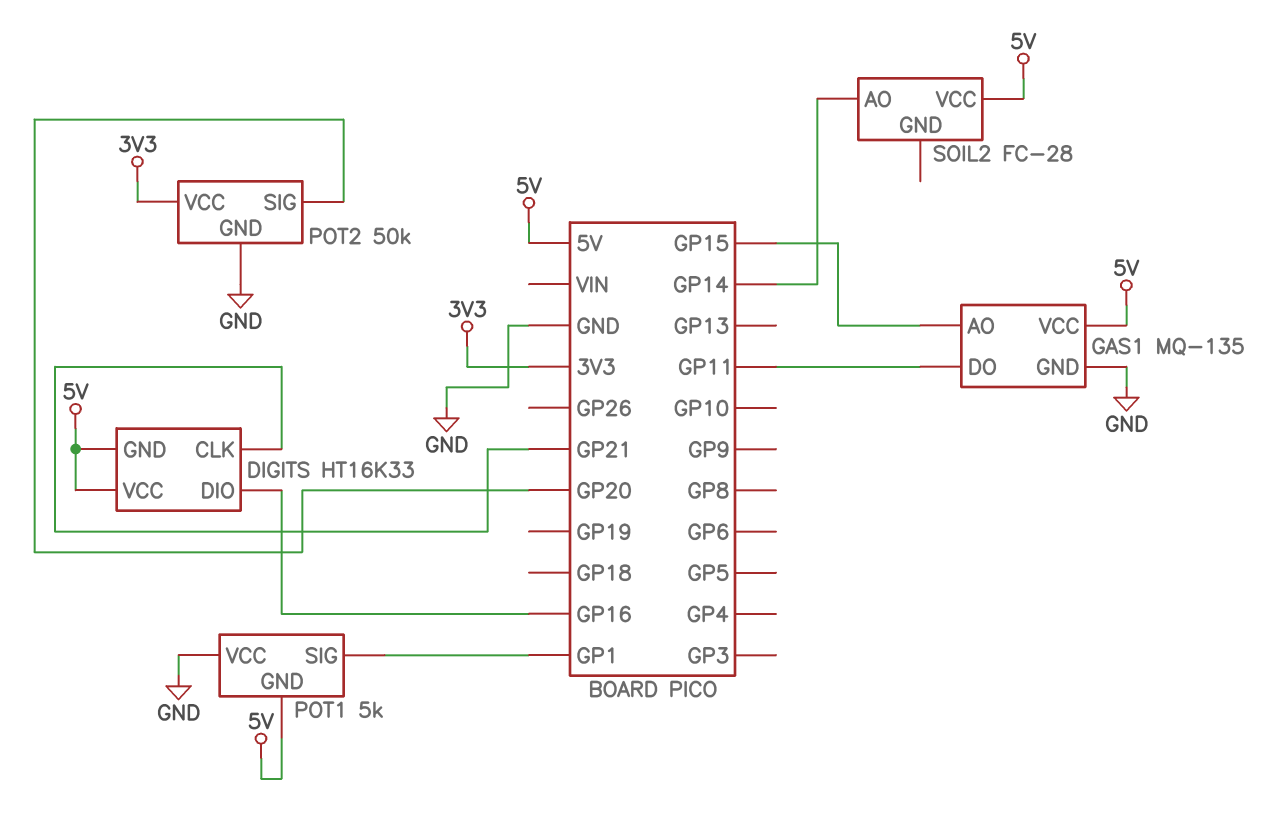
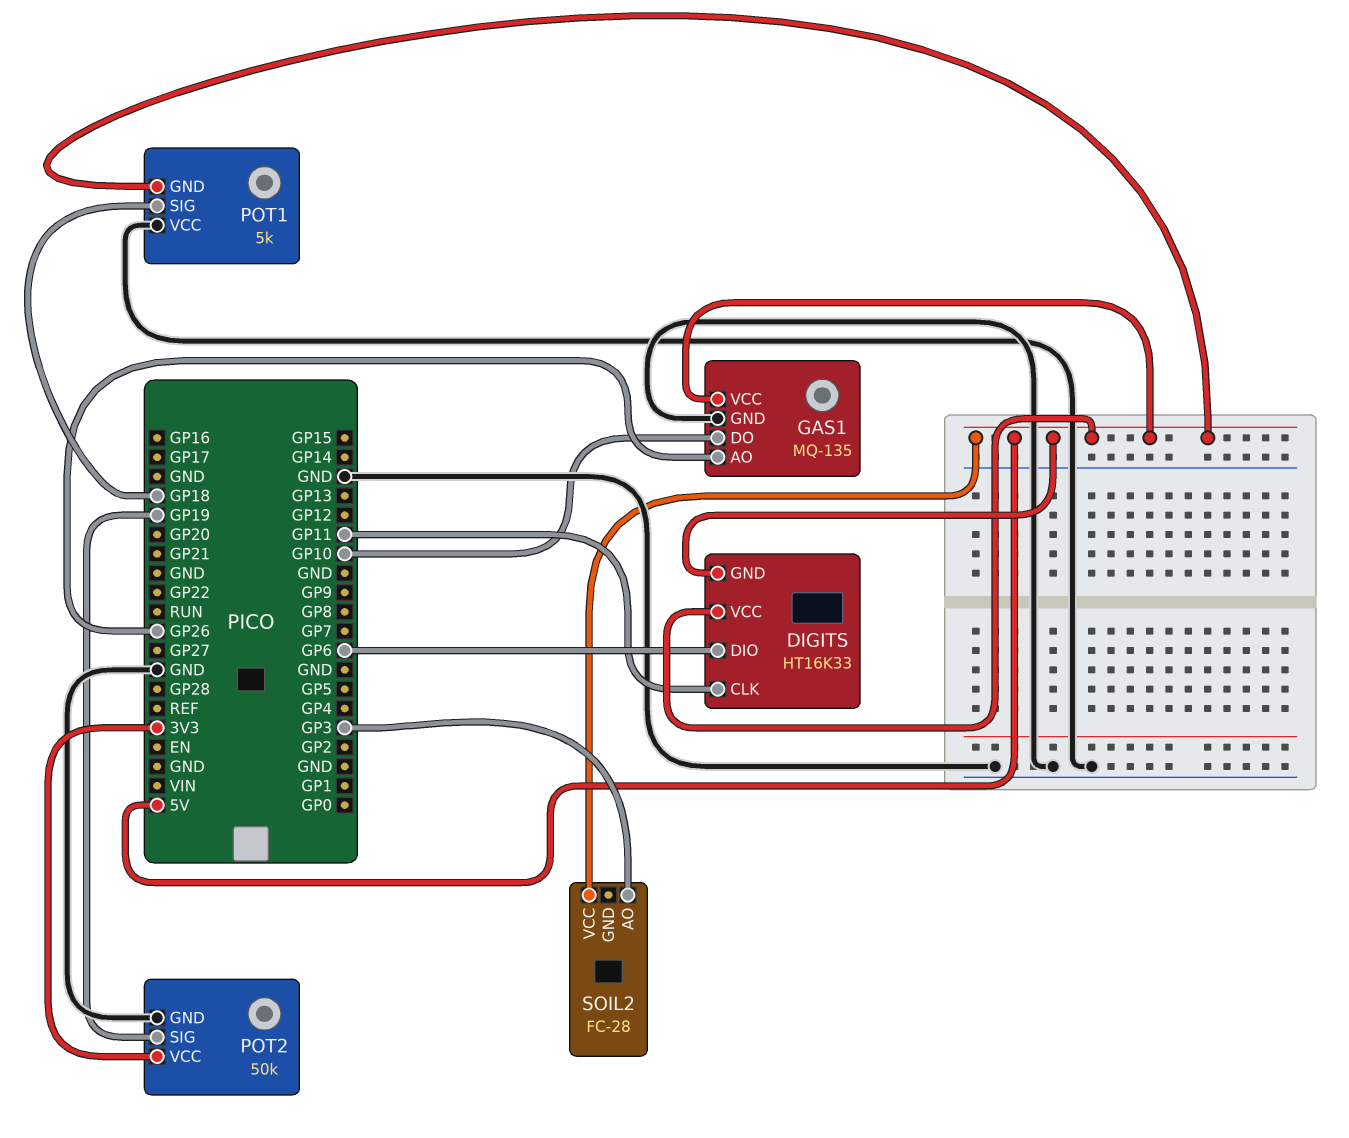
DIGITS pin CLK: GP21 -> GP11
DIGITS pin DIO: GP16 -> GP6
GAS1 pin AO: GP15 -> GP26
GAS1 pin DO: GP11 -> GP10
POT1 pin SIG: GP1 -> GP18
POT2 pin SIG: GP20 -> GP19
SOIL2 pin AO: GP14 -> GP3

